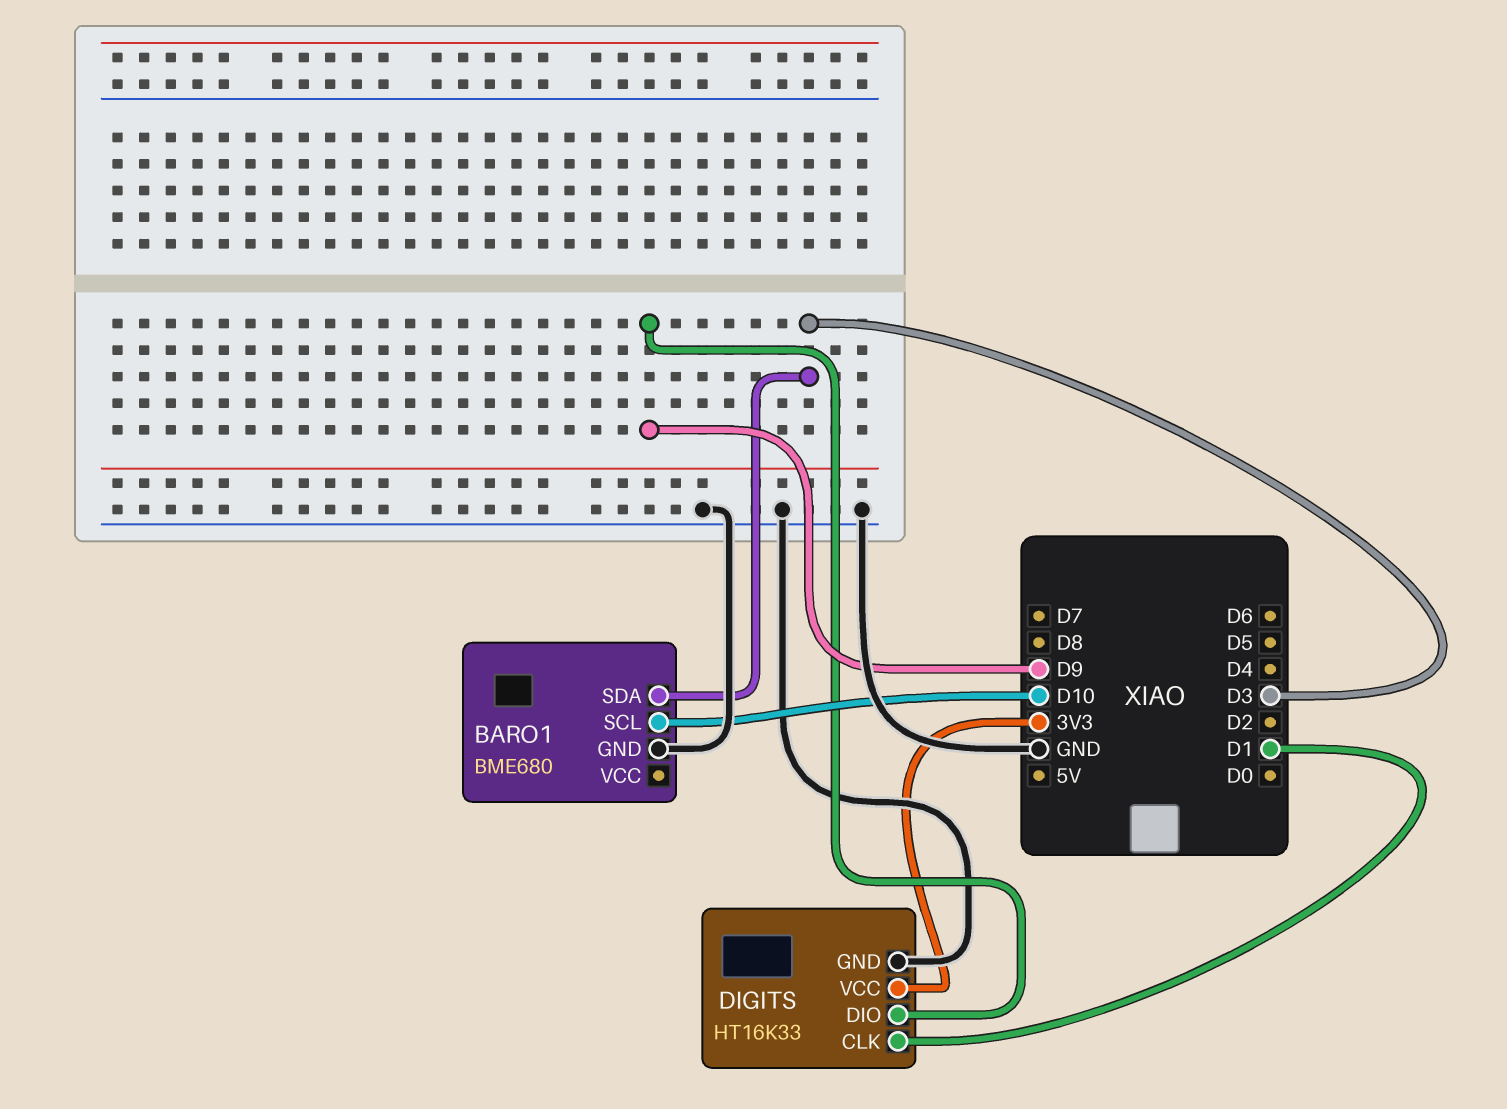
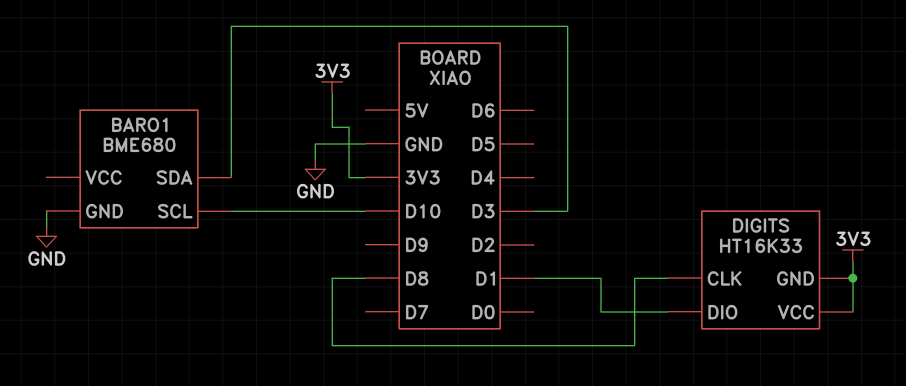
DIGITS pin CLK: D1 -> D8
DIGITS pin DIO: D9 -> D1
DIGITS pin GND: GND -> 3V3

